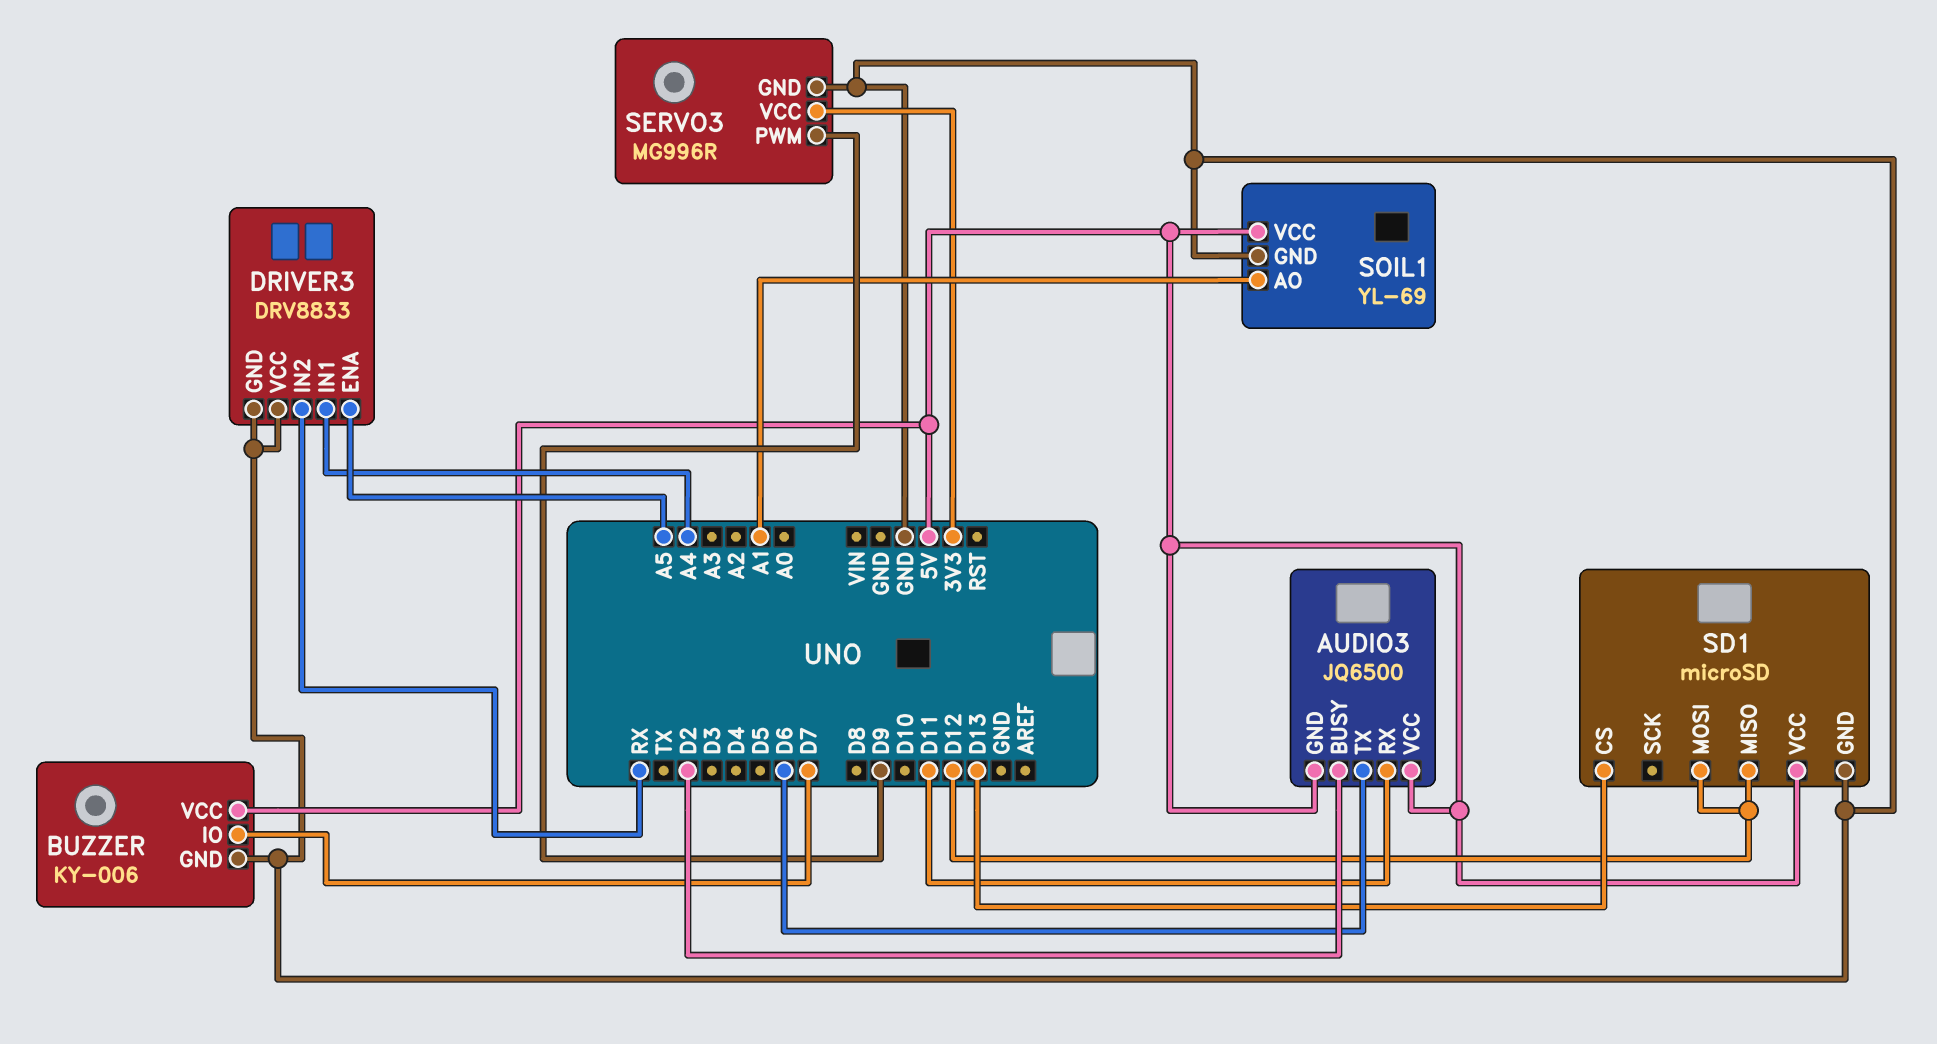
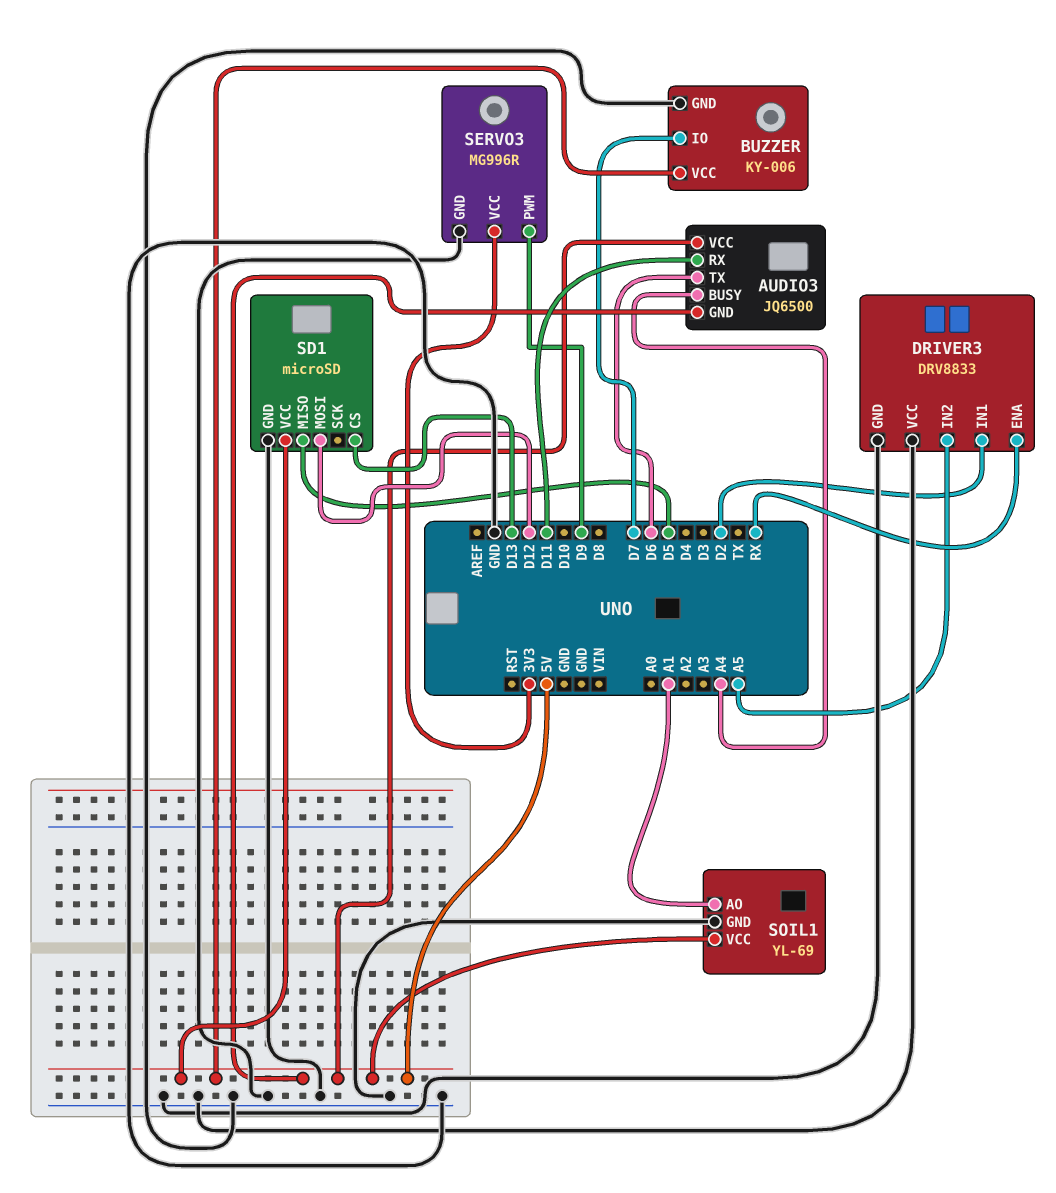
AUDIO3 pin BUSY: D2 -> A4
DRIVER3 pin ENA: A5 -> RX
DRIVER3 pin IN1: A4 -> D2
DRIVER3 pin IN2: RX -> A5
SD1 pin MISO: D12 -> D5

